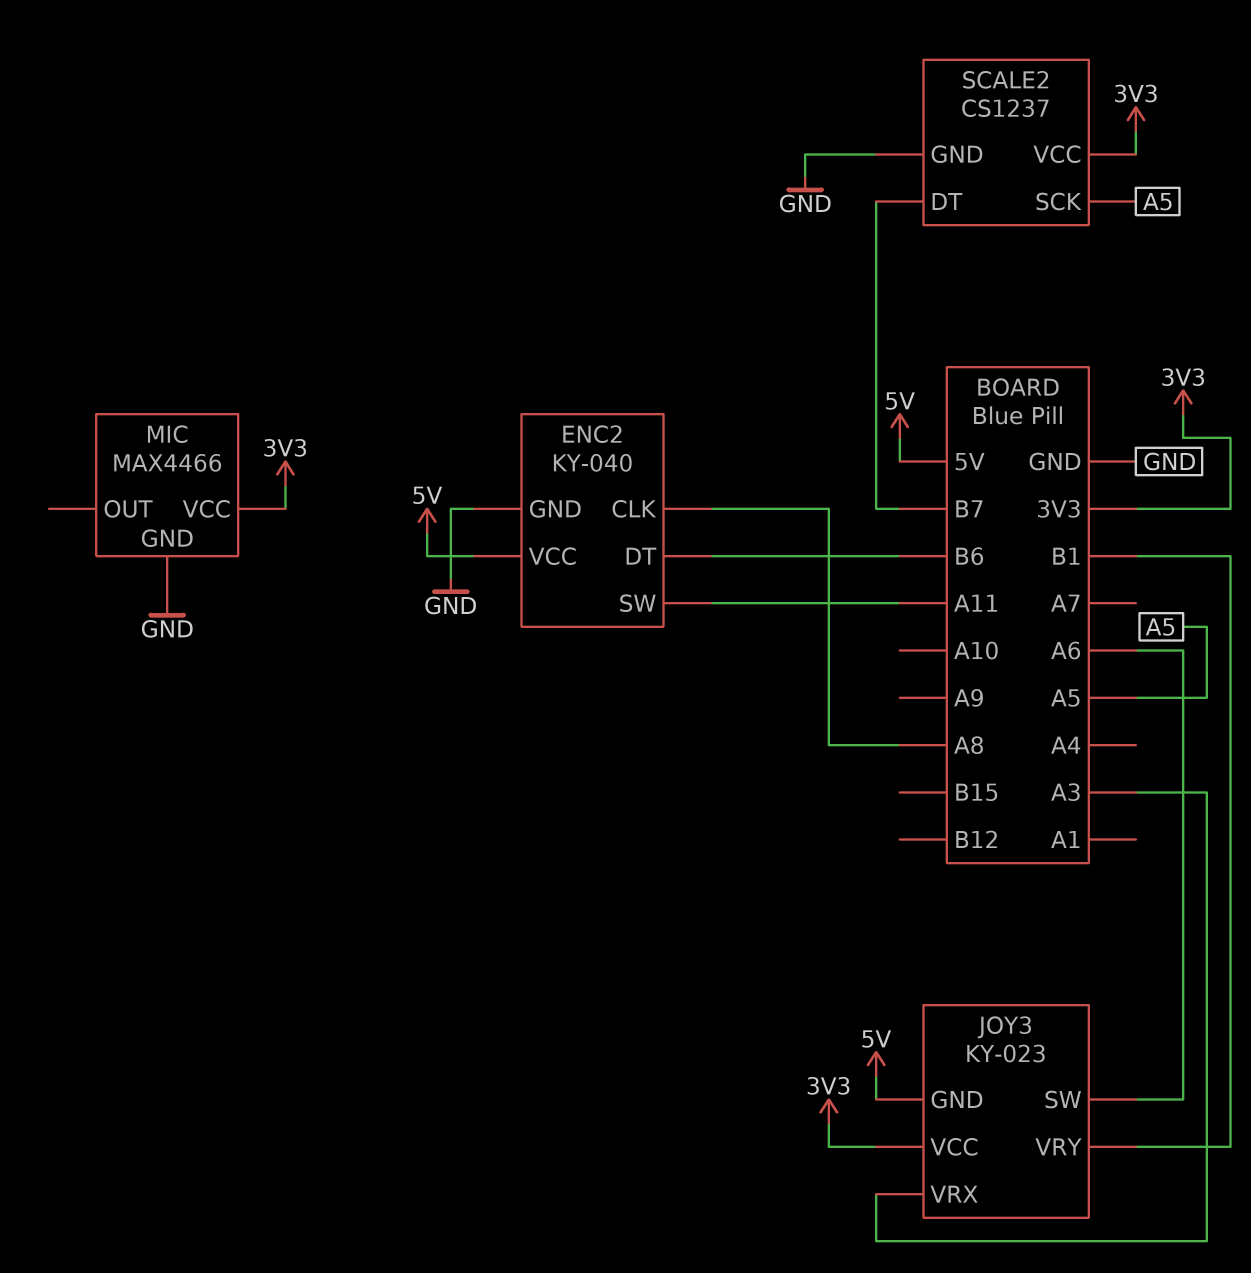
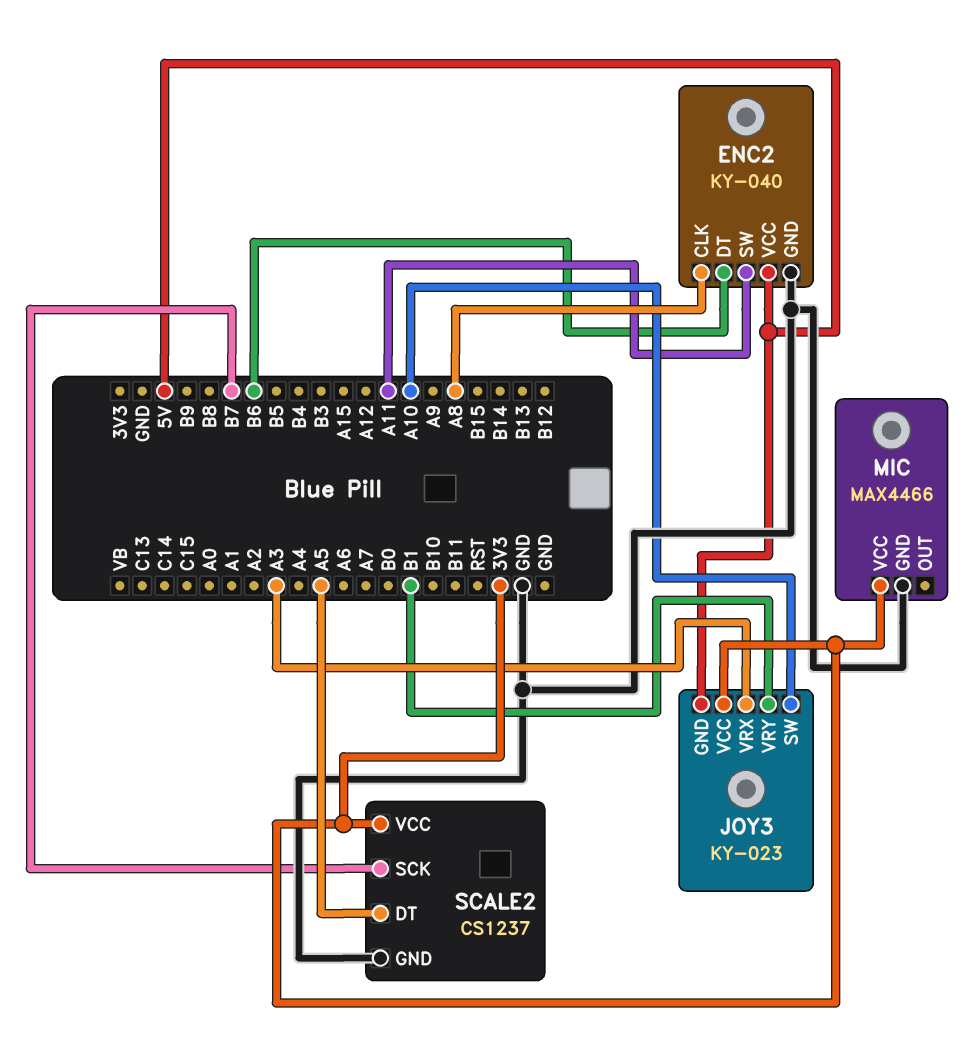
JOY3 pin SW: A6 -> A10
SCALE2 pin DT: B7 -> A5
SCALE2 pin SCK: A5 -> B7

